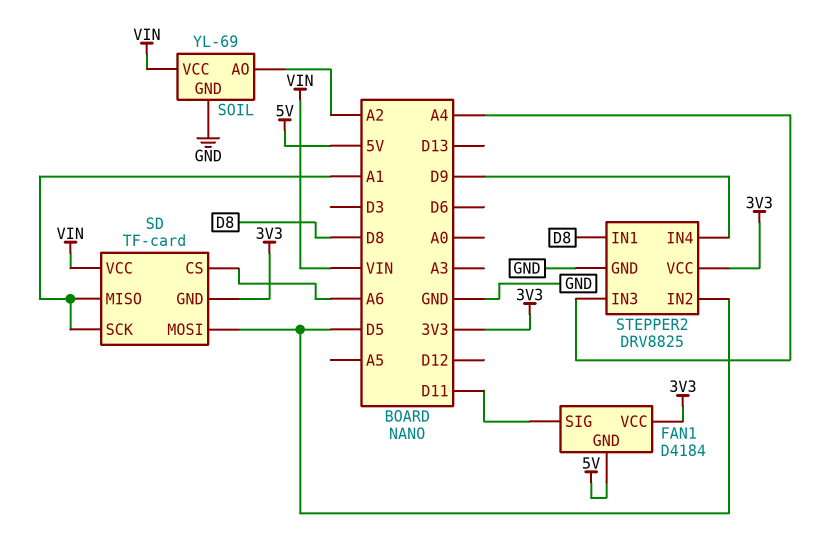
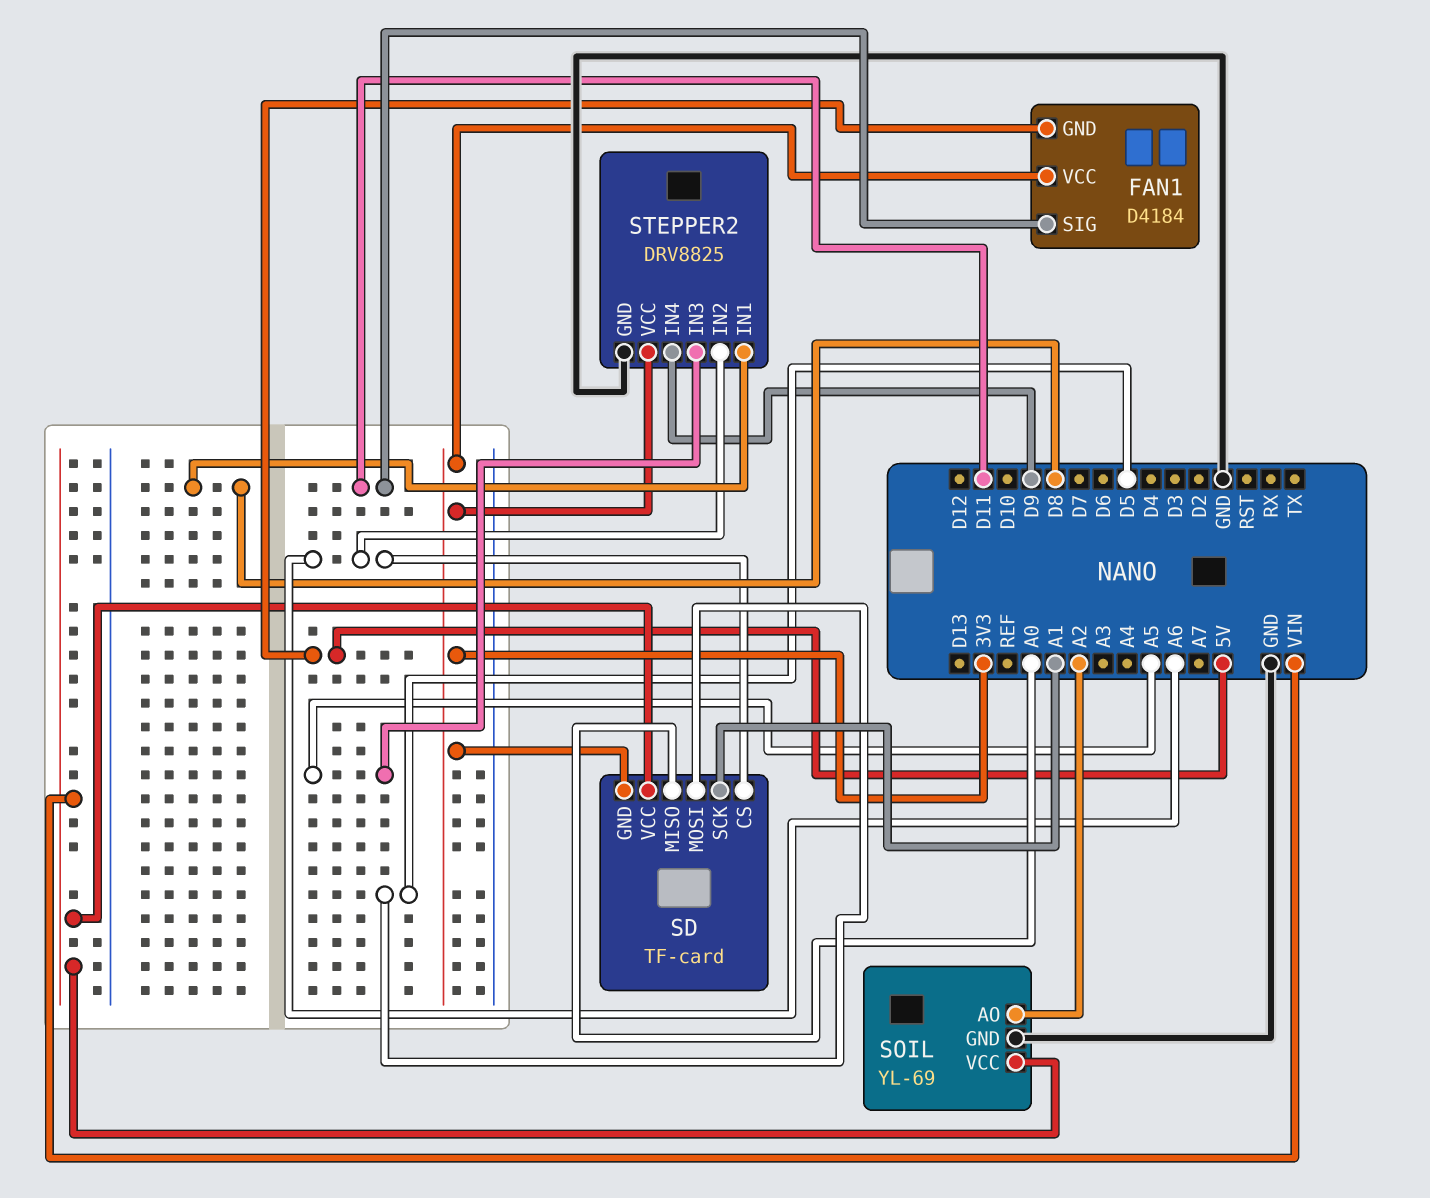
SD pin MISO: A1 -> A0
STEPPER2 pin IN2: D5 -> A6
STEPPER2 pin IN3: A4 -> A5

